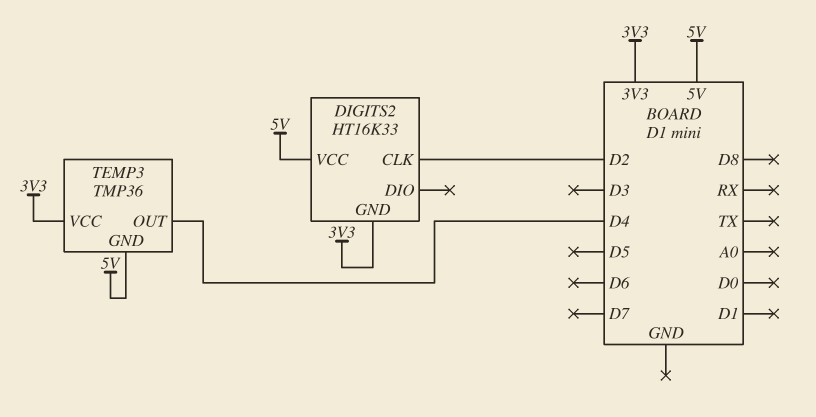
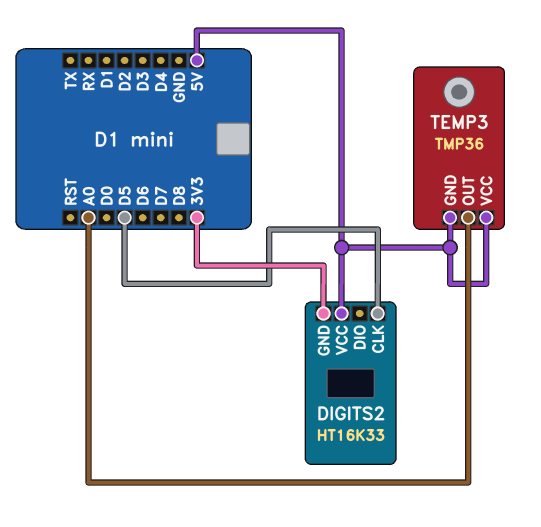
DIGITS2 pin CLK: D2 -> D5
TEMP3 pin OUT: D4 -> A0
TEMP3 pin VCC: 3V3 -> 5V

